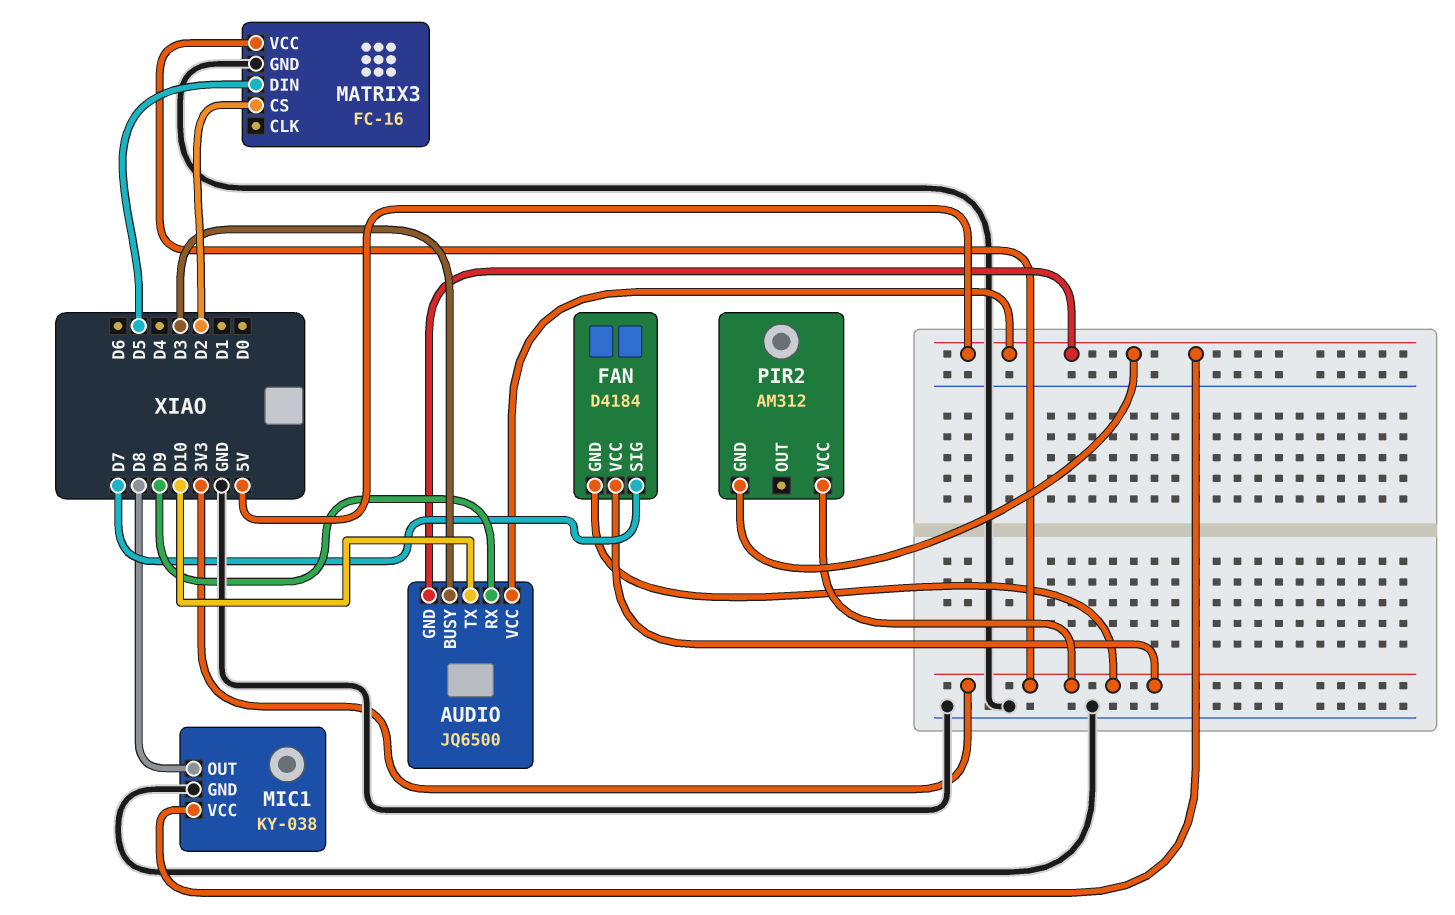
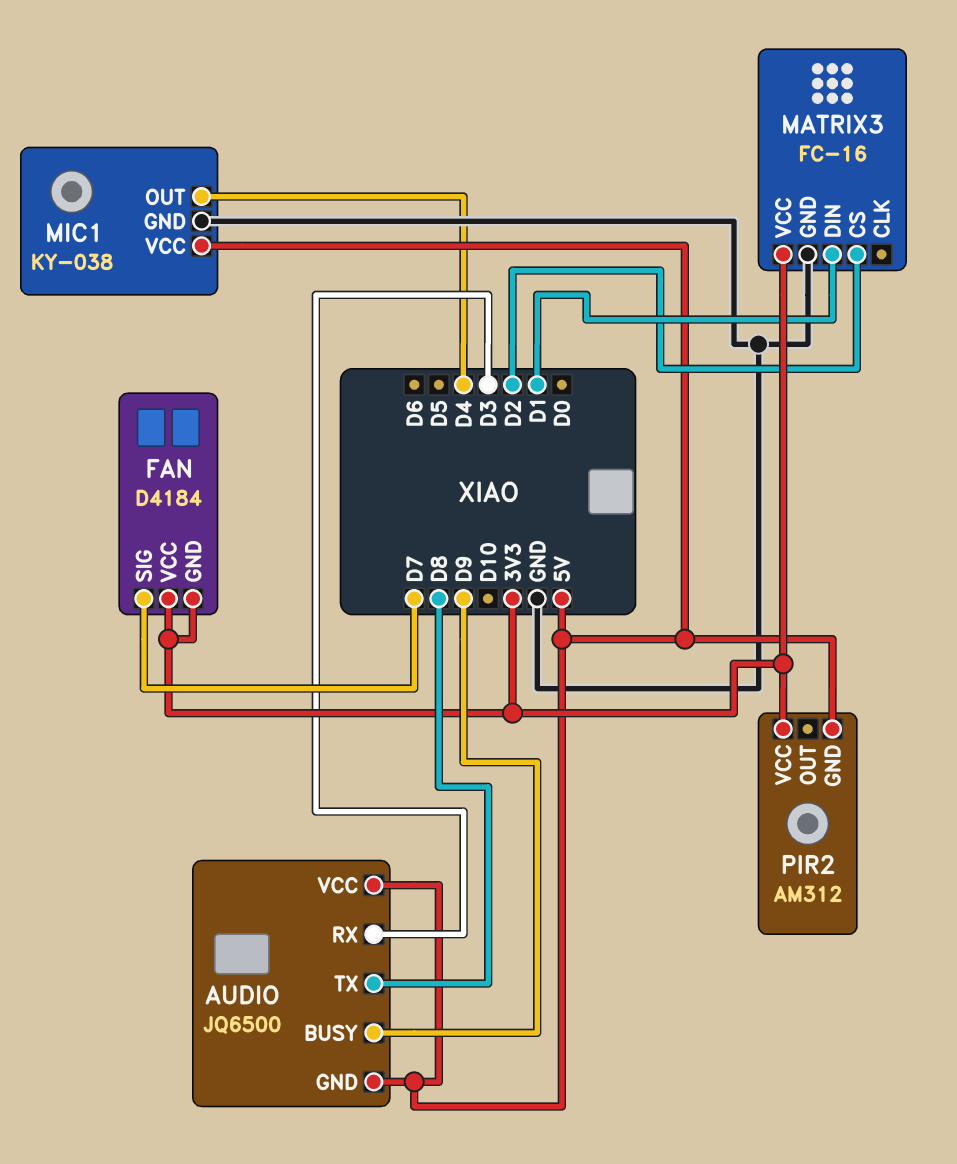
AUDIO pin BUSY: D3 -> D9
AUDIO pin RX: D9 -> D3
AUDIO pin TX: D10 -> D8
MATRIX3 pin DIN: D5 -> D1
MIC1 pin OUT: D8 -> D4

